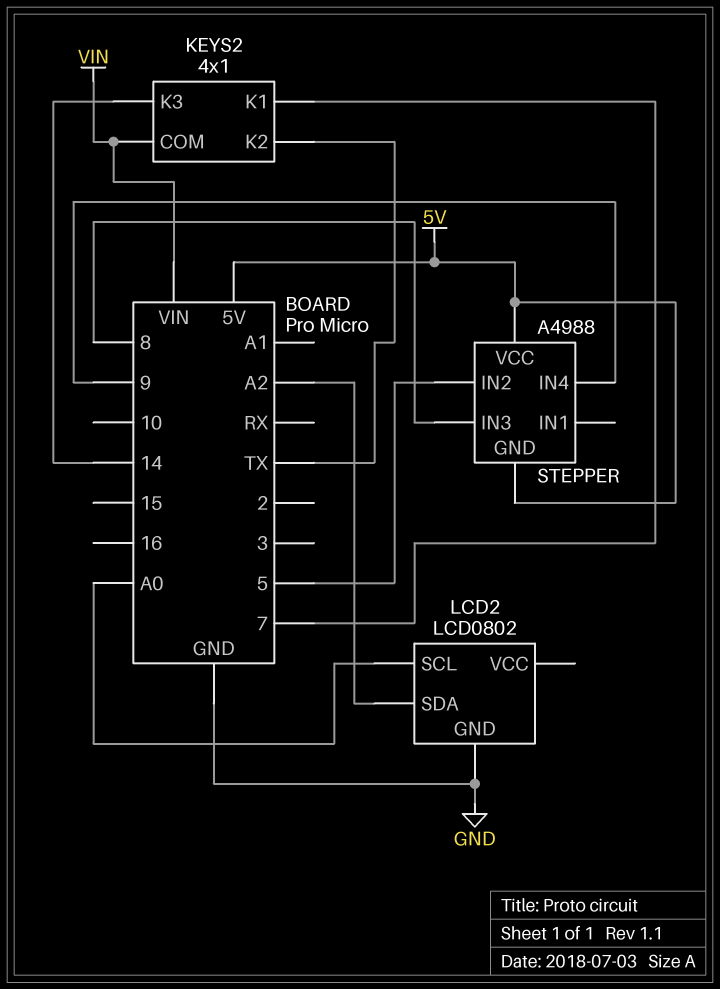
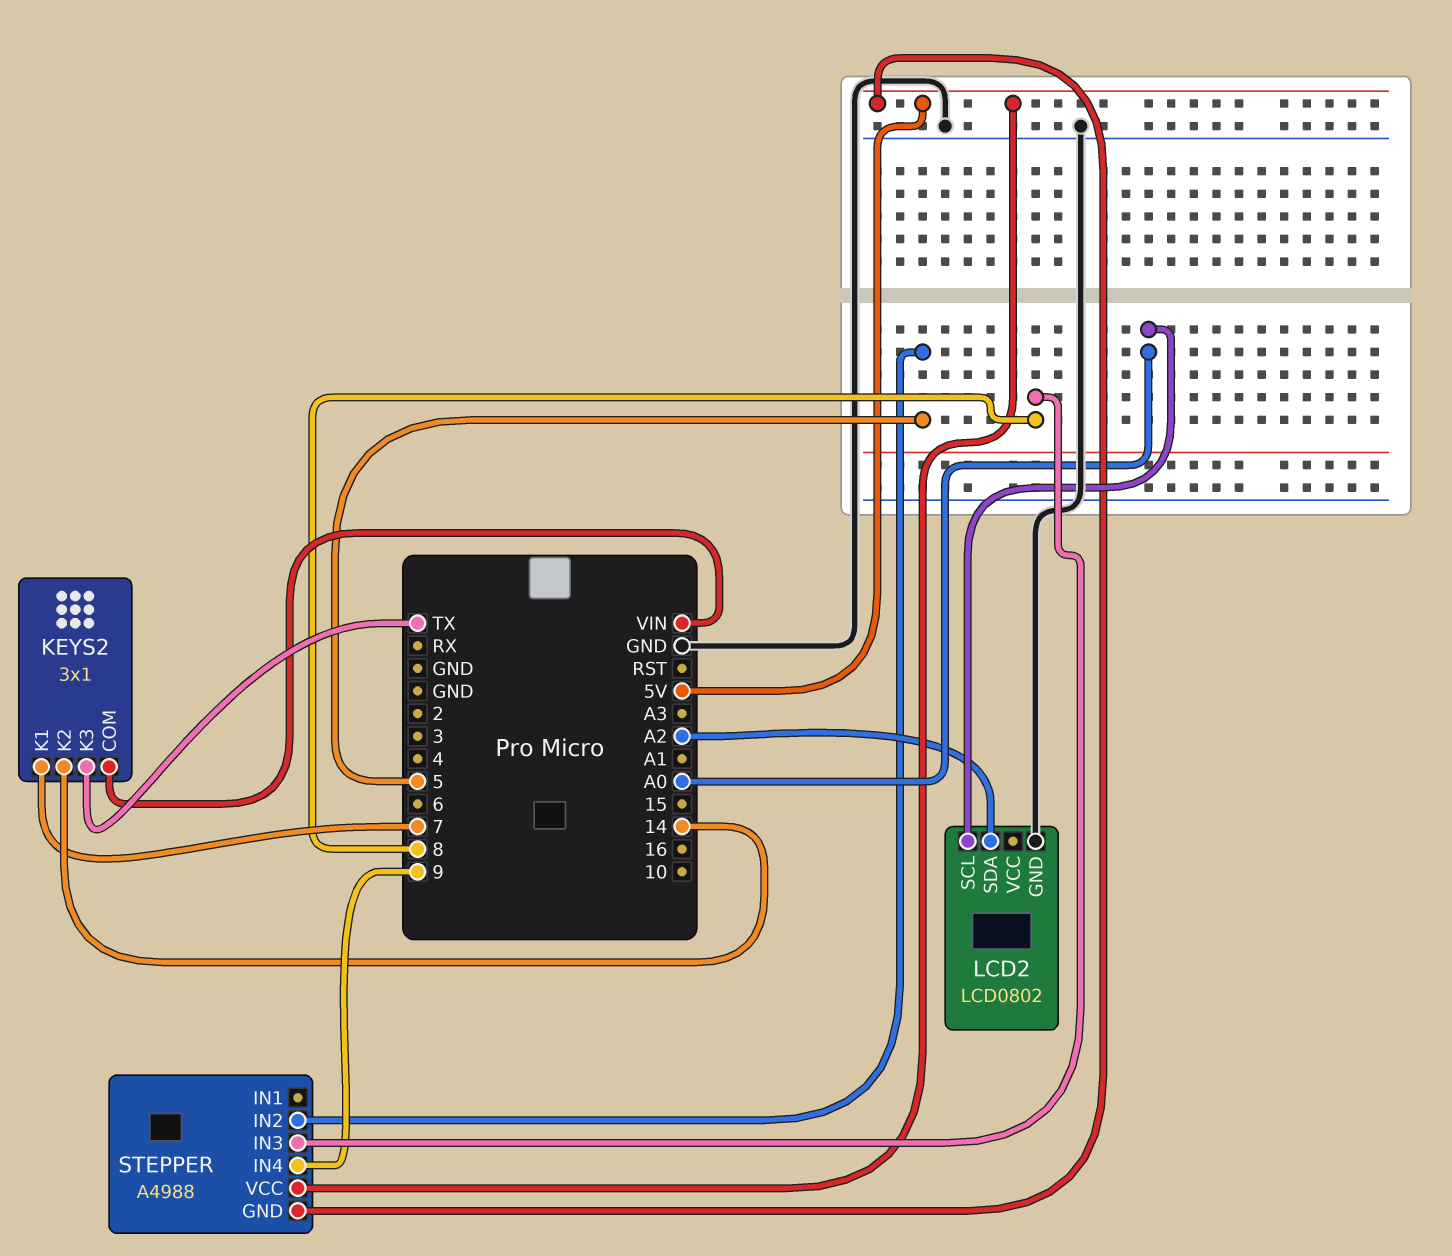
KEYS2: 4x1 -> 3x1
KEYS2 pin K2: TX -> 14
KEYS2 pin K3: 14 -> TX

